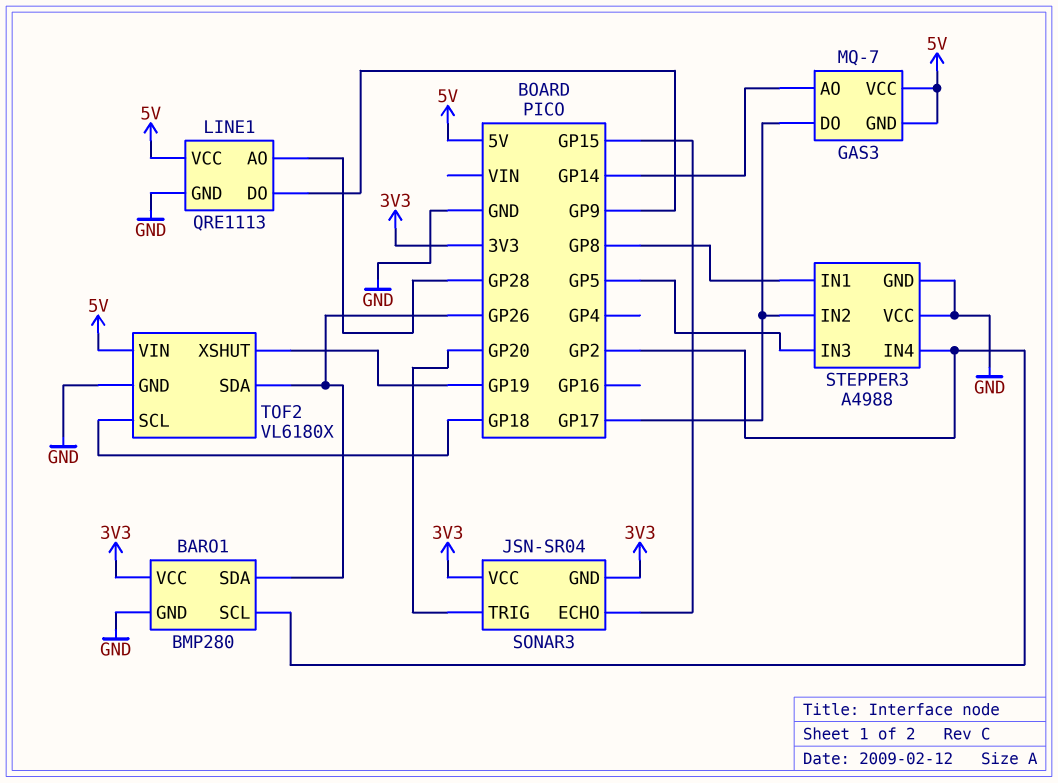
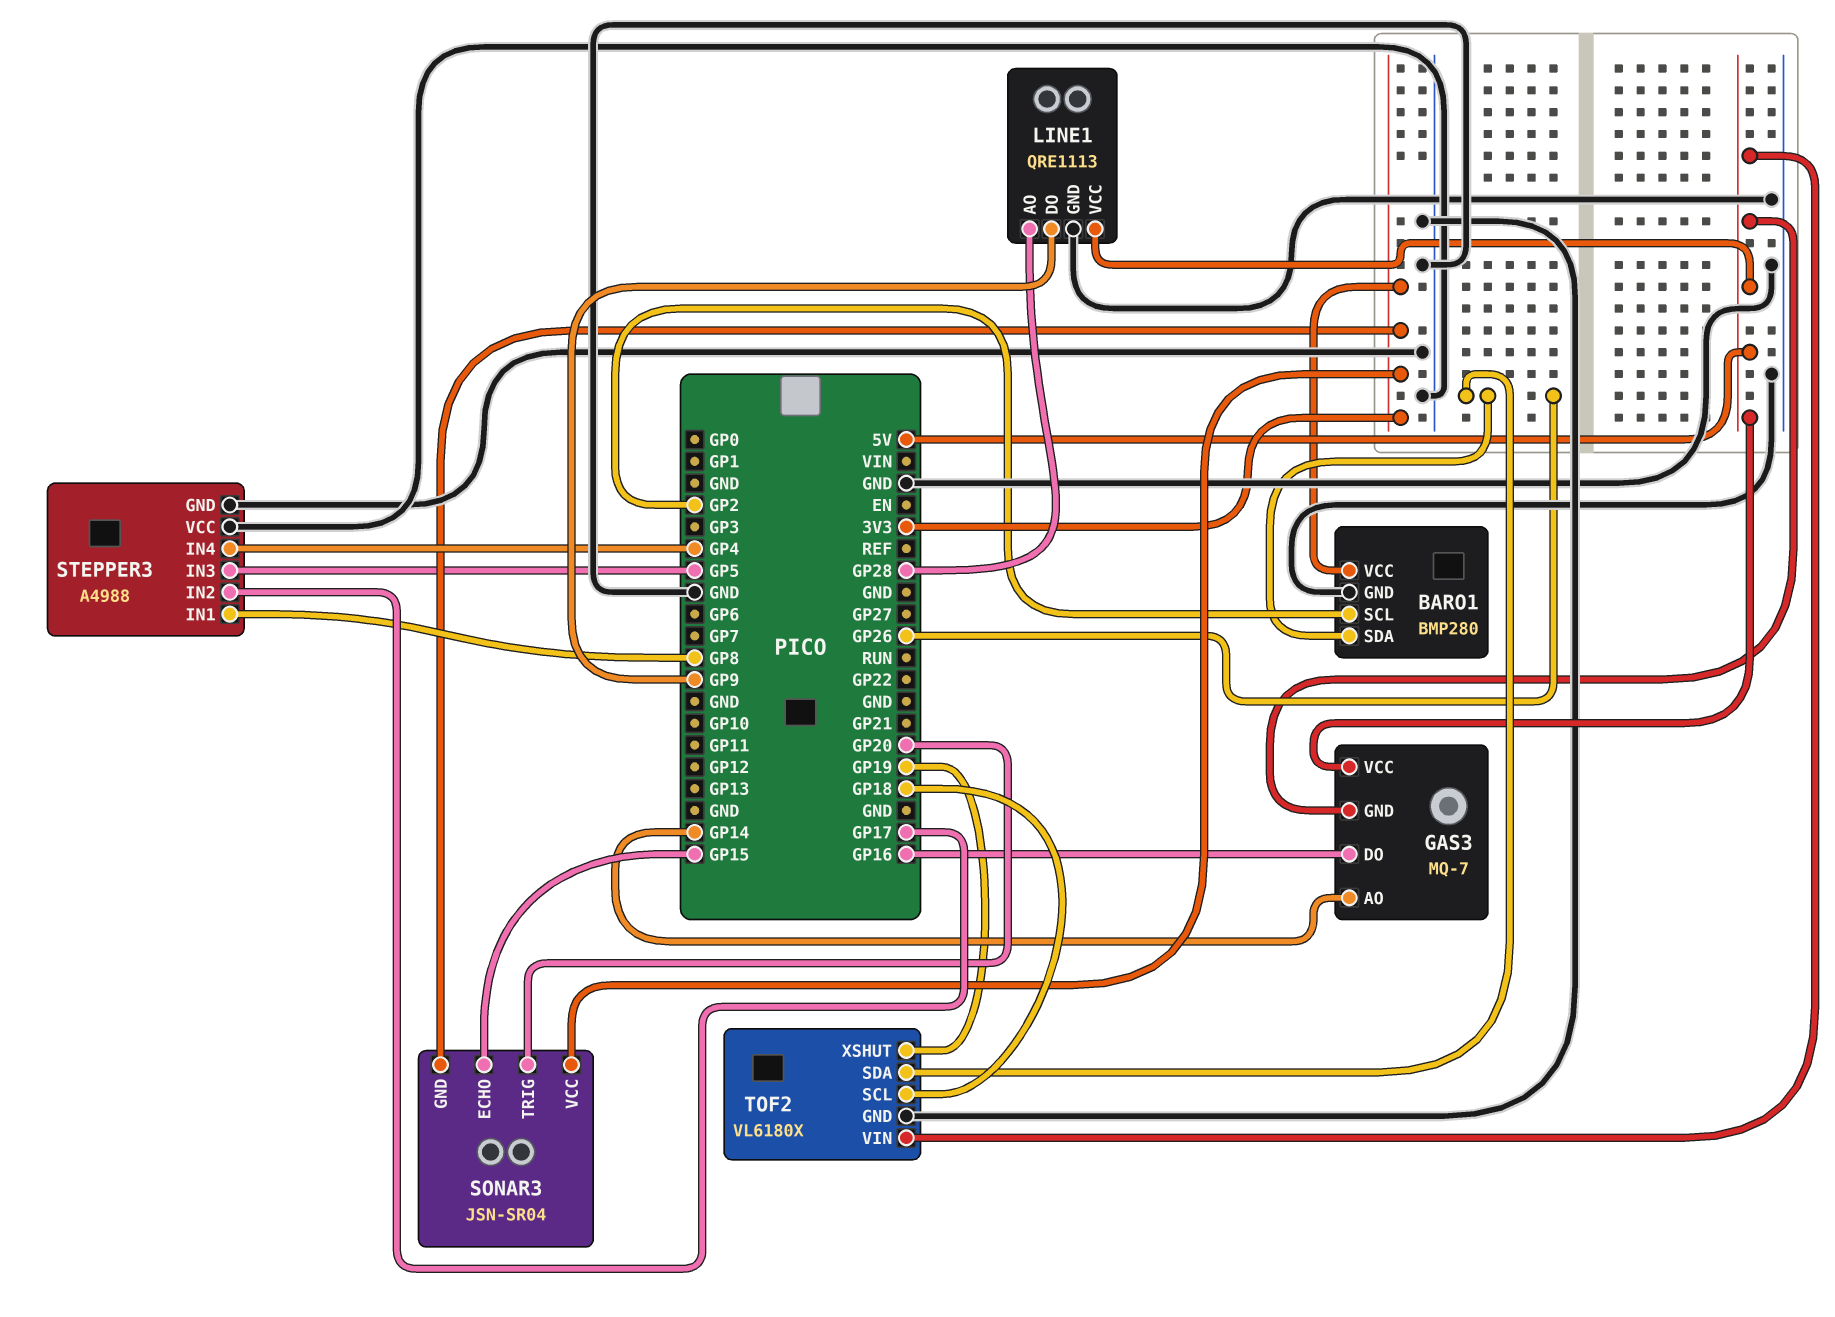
GAS3 pin DO: GP17 -> GP16
STEPPER3 pin IN4: GP2 -> GP4

